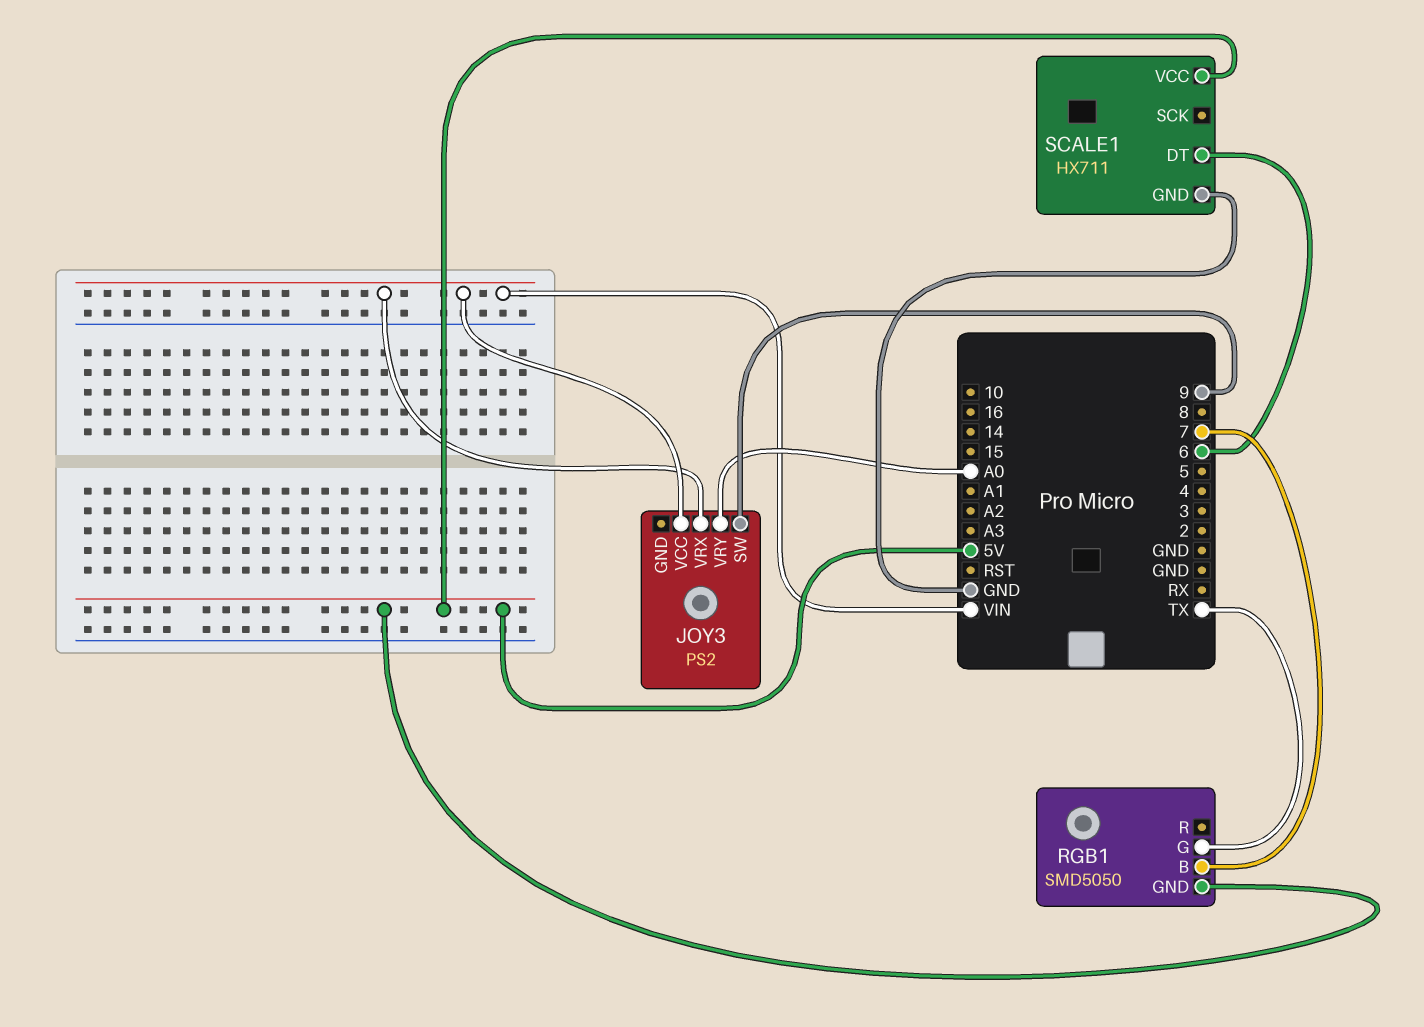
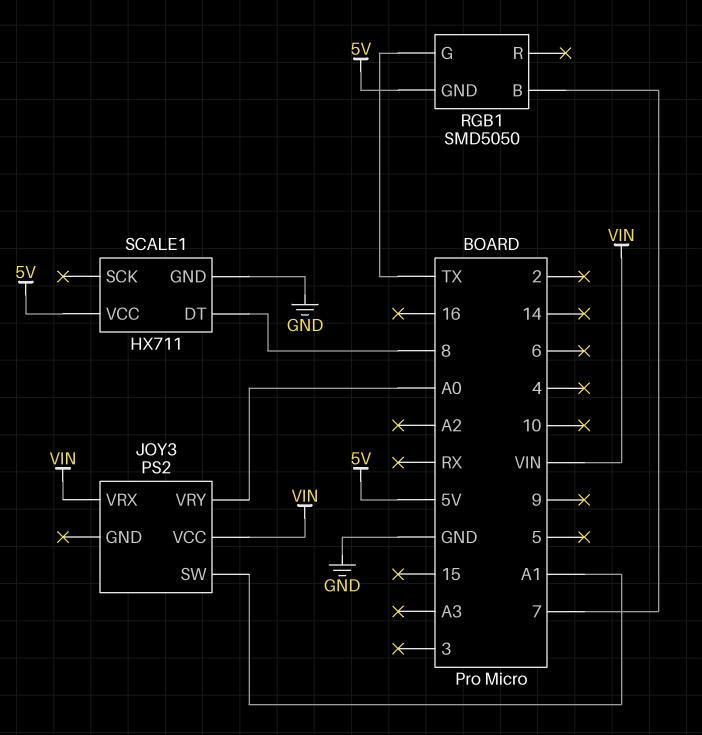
JOY3 pin SW: 9 -> A1
SCALE1 pin DT: 6 -> 8

